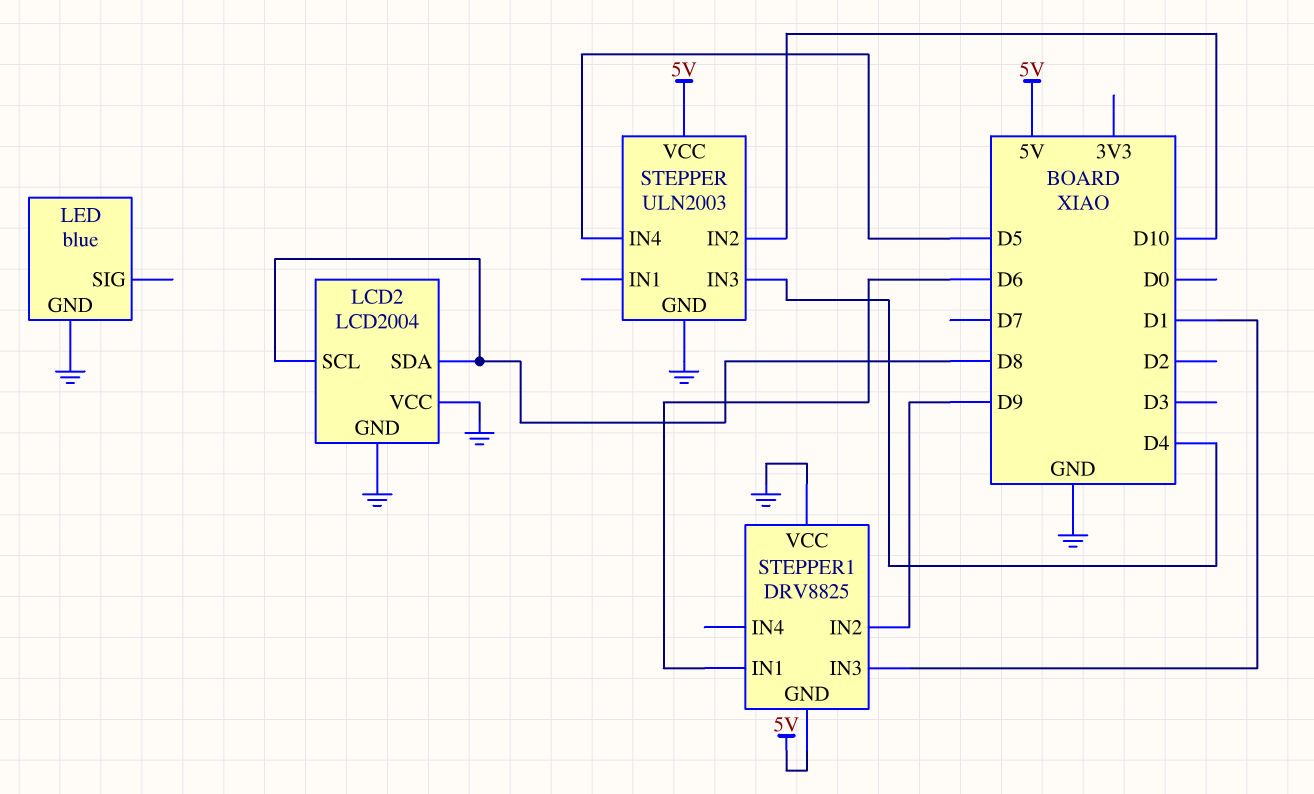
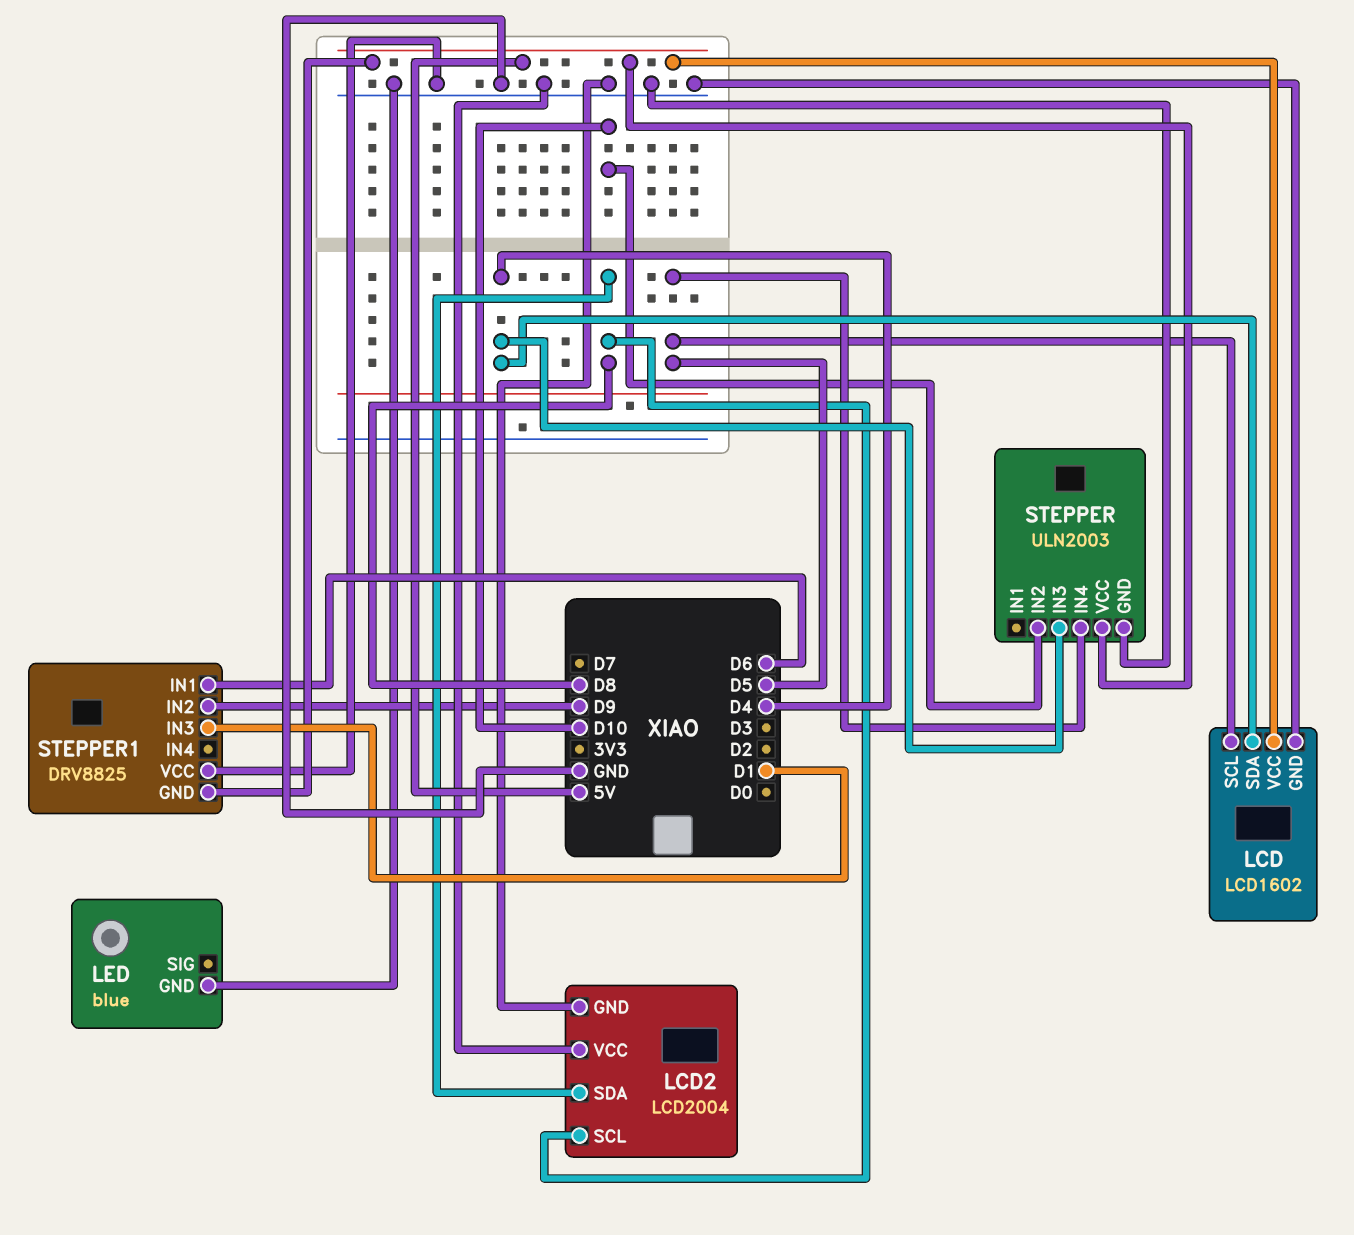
LCD: none -> LCD1602
LCD pin GND: none -> GND
LCD pin SCL: none -> D5
LCD pin SDA: none -> D4
LCD pin VCC: none -> 5V

